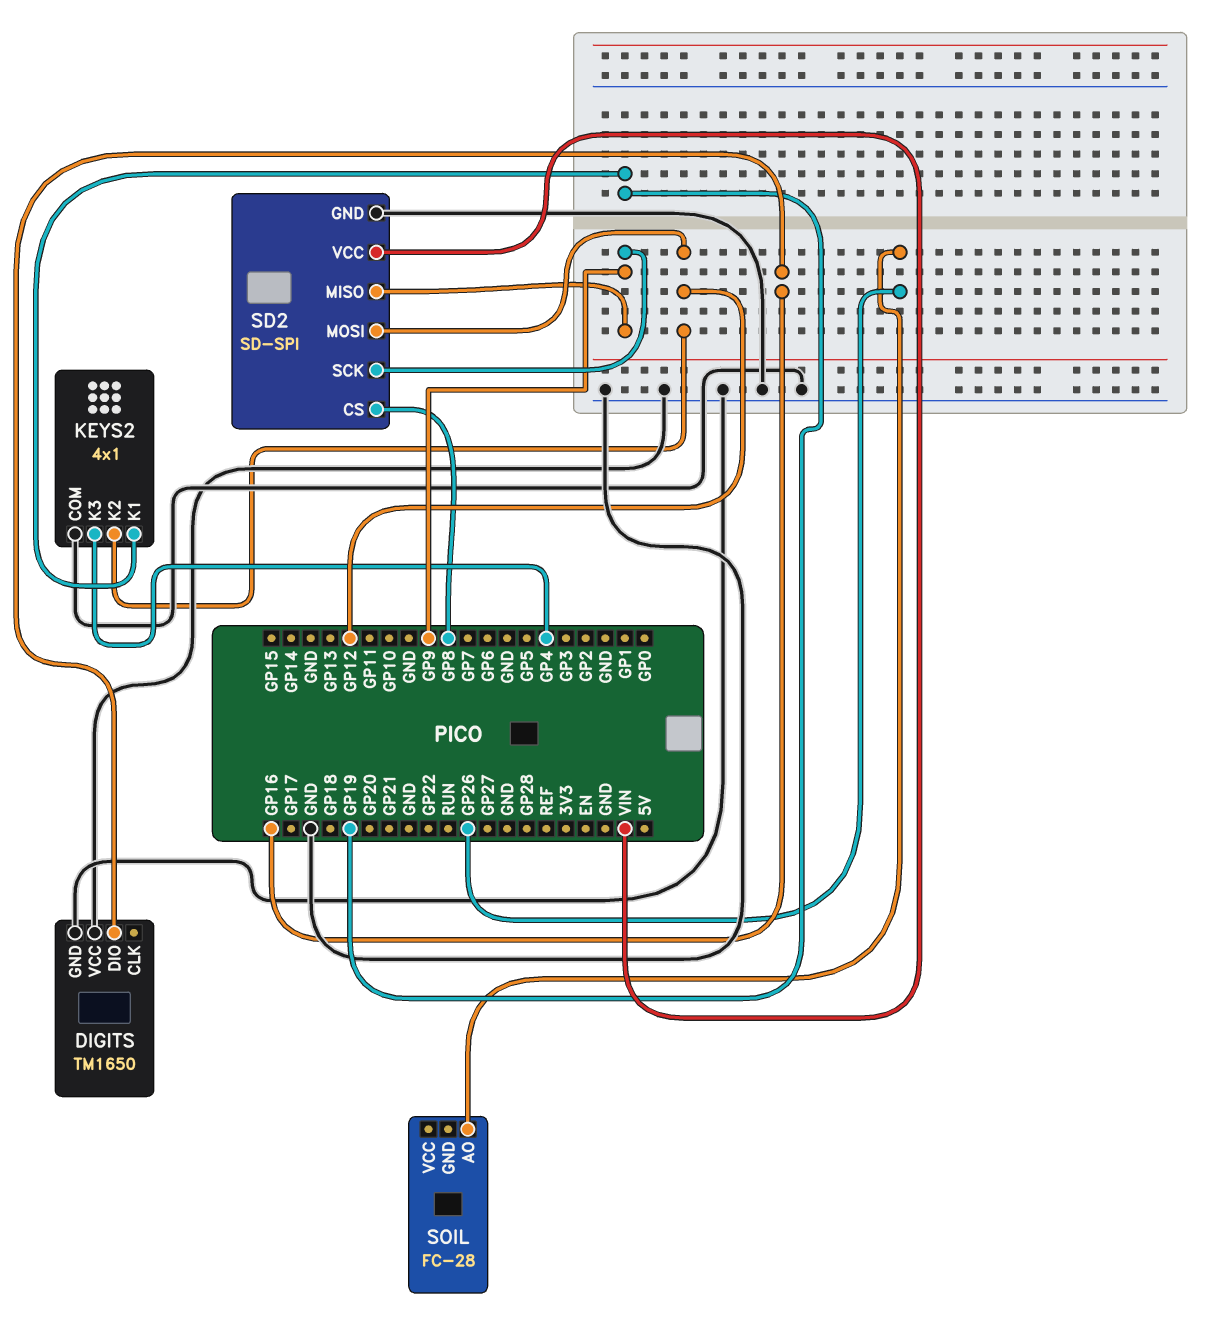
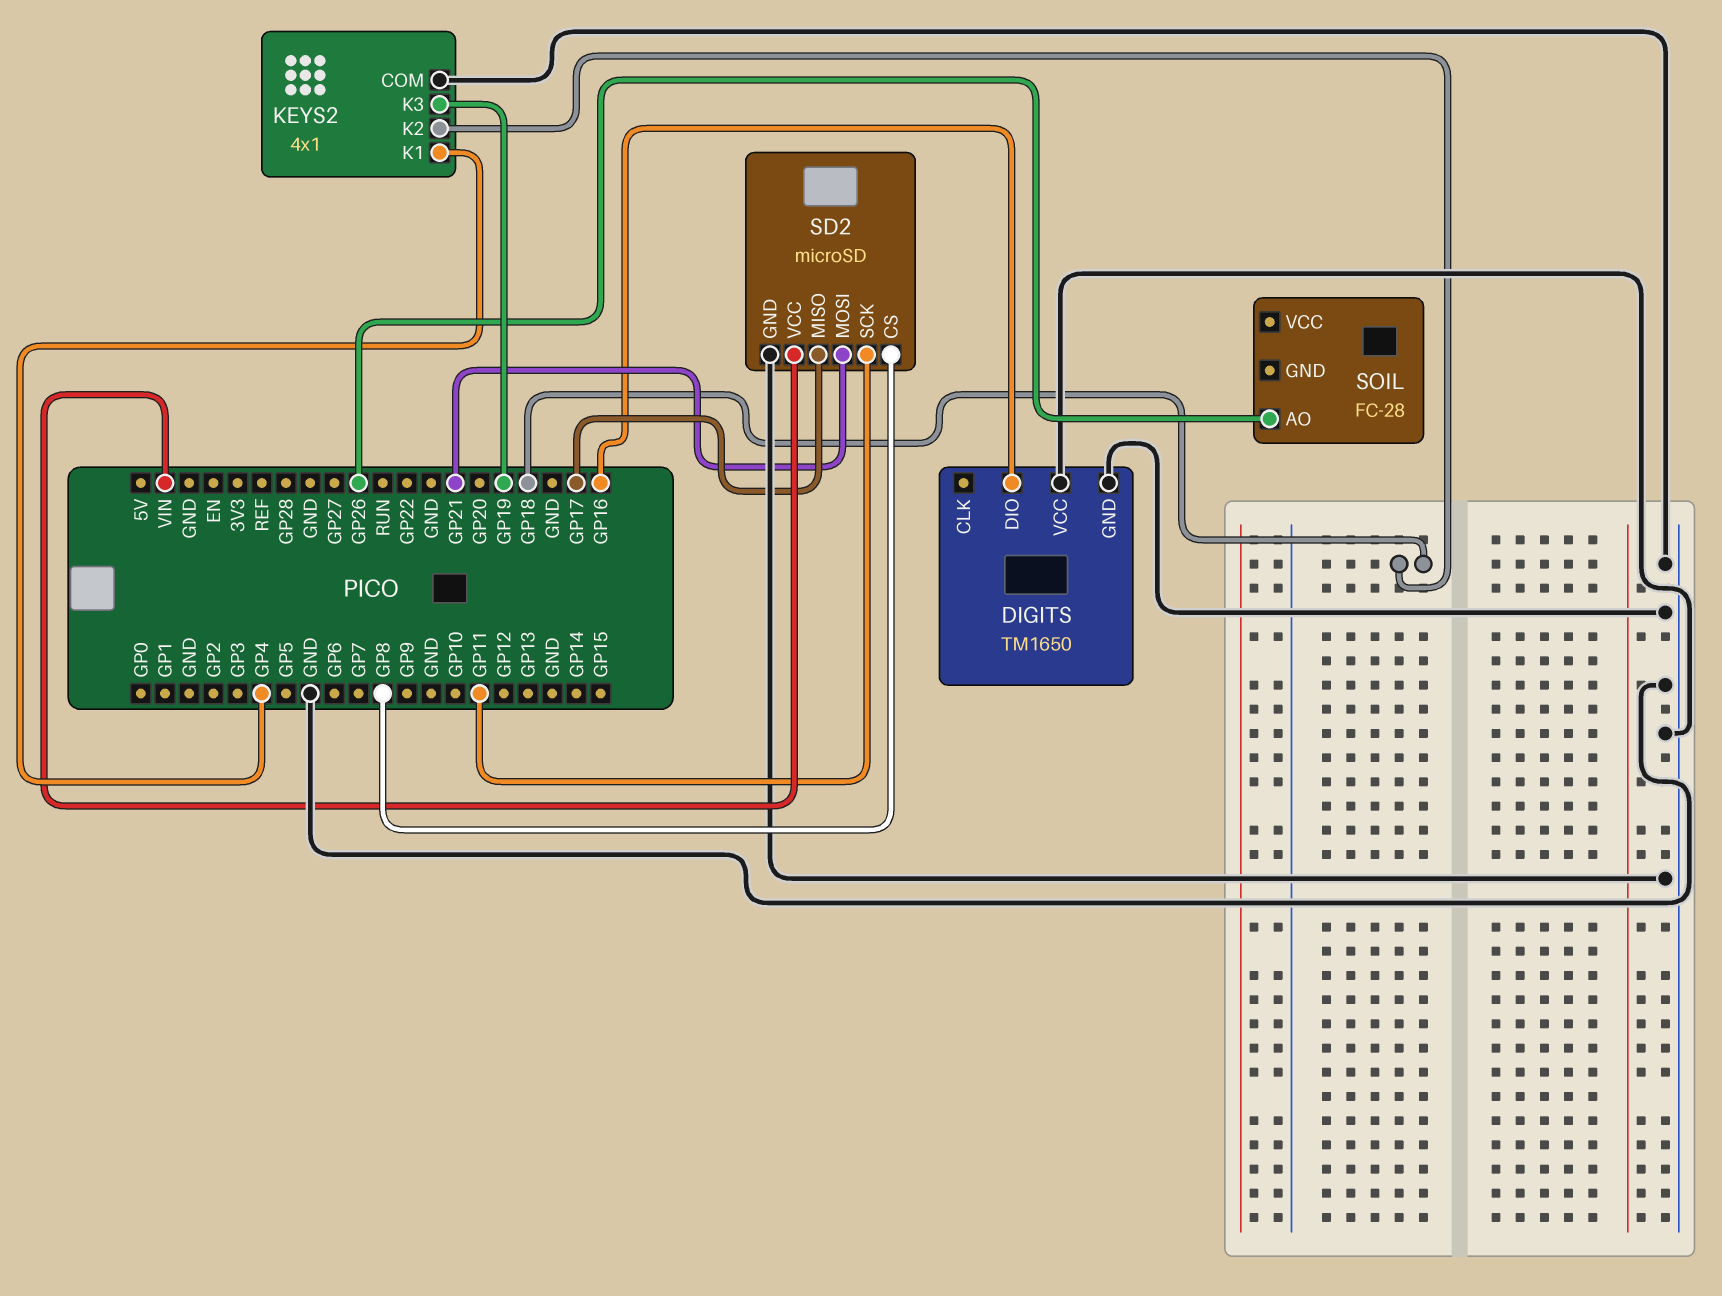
KEYS2 pin K1: GP19 -> GP4
KEYS2 pin K2: GP12 -> GP18
KEYS2 pin K3: GP4 -> GP19
SD2: SD-SPI -> microSD
SD2 pin MISO: GP9 -> GP17
SD2 pin MOSI: GP12 -> GP21
SD2 pin SCK: GP9 -> GP11

